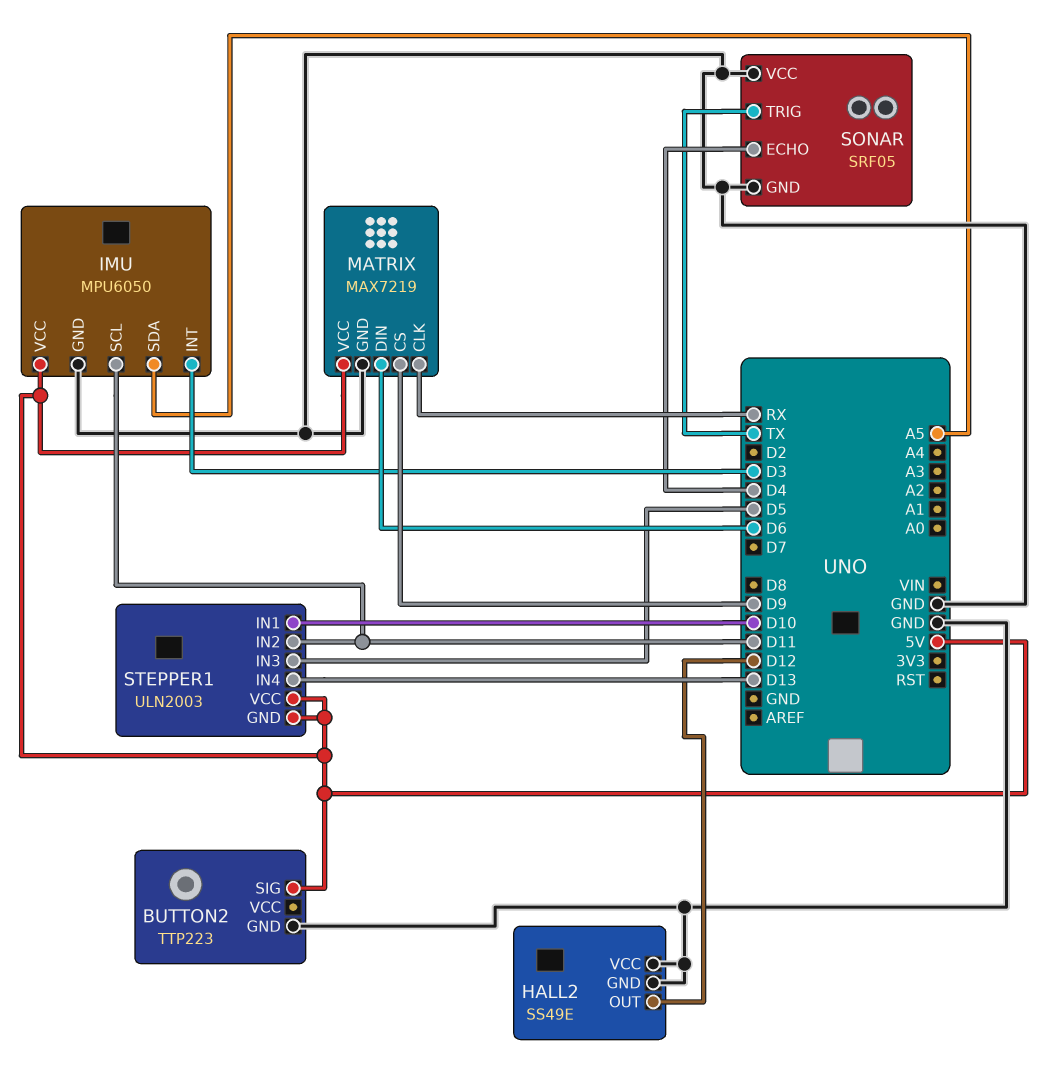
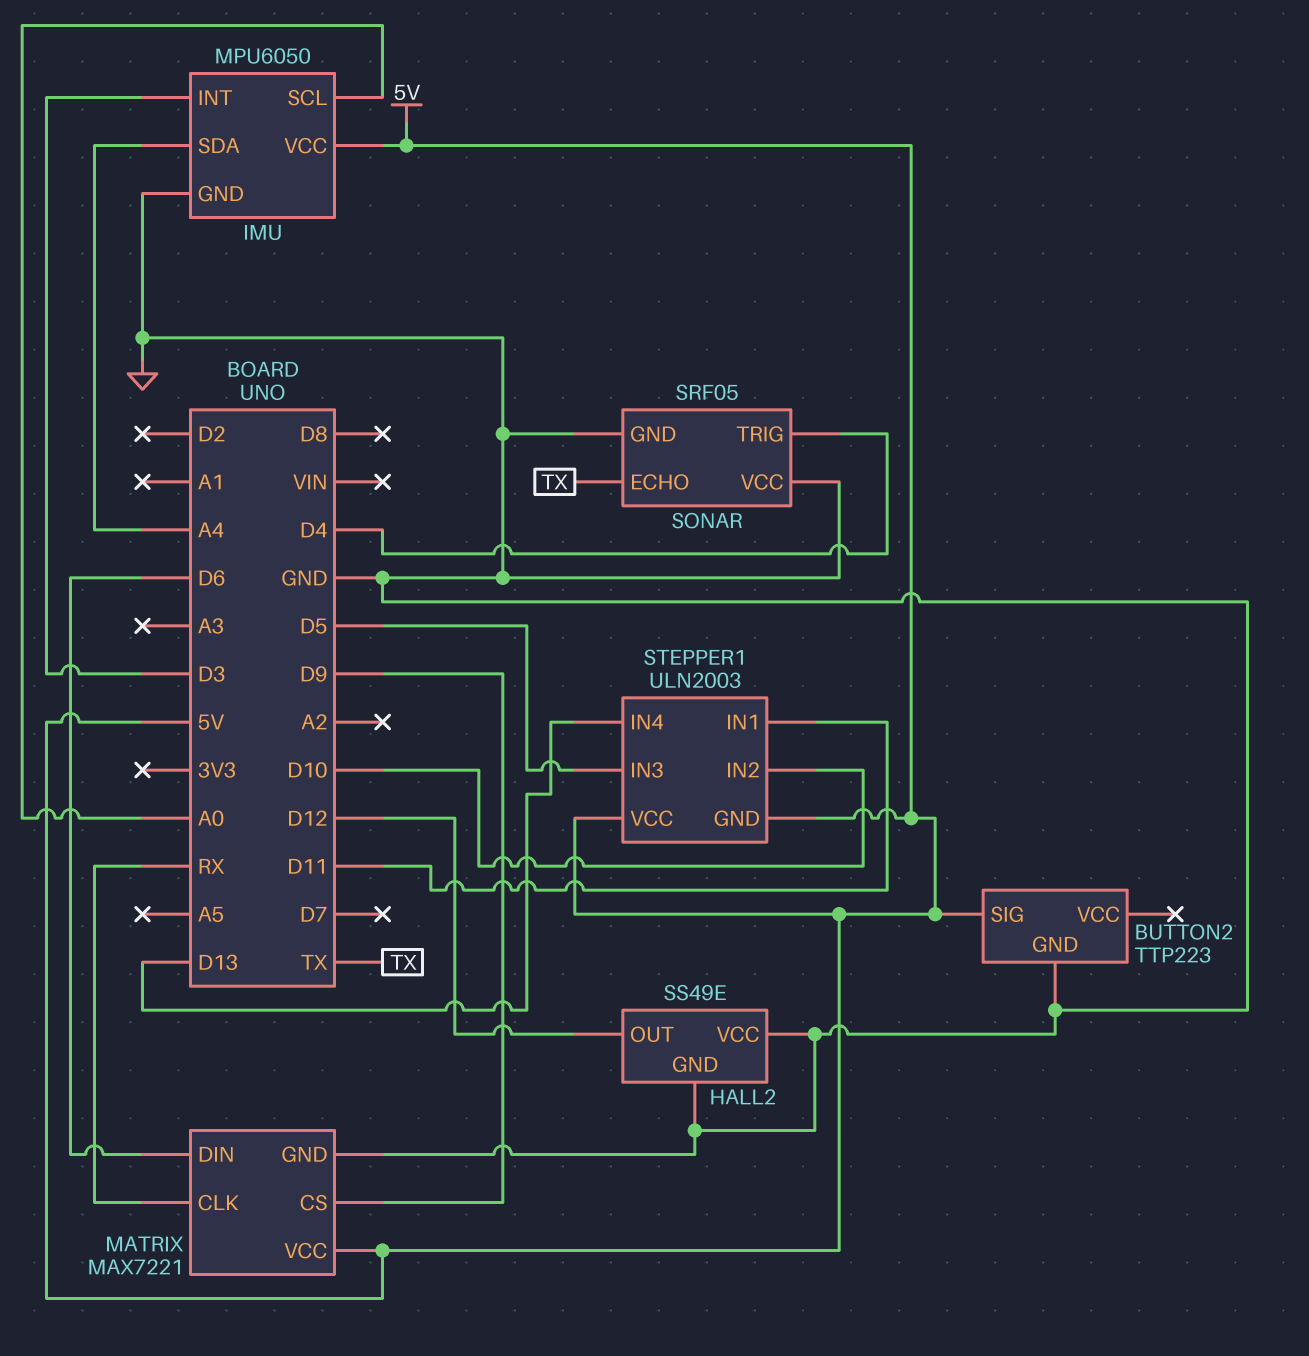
IMU pin SCL: D11 -> A0
IMU pin SDA: A5 -> A4
MATRIX: MAX7219 -> MAX7221
SONAR pin ECHO: D4 -> TX
SONAR pin TRIG: TX -> D4
STEPPER1 pin IN1: D10 -> D11
STEPPER1 pin IN2: D11 -> D10

